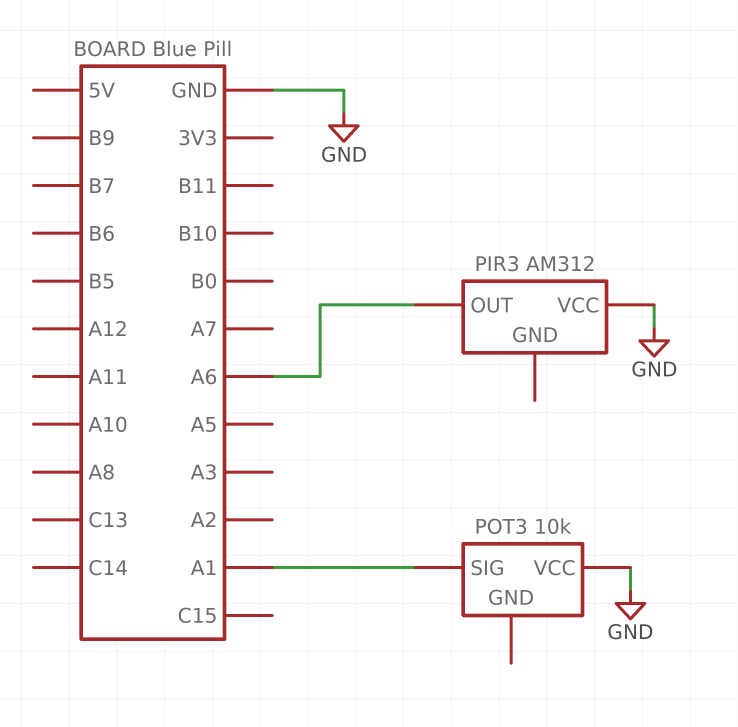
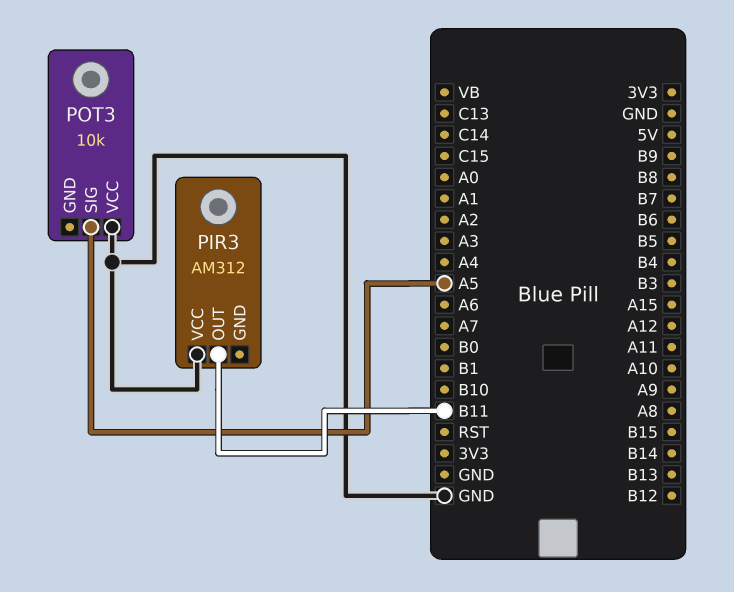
PIR3 pin OUT: A6 -> B11
POT3 pin SIG: A1 -> A5

